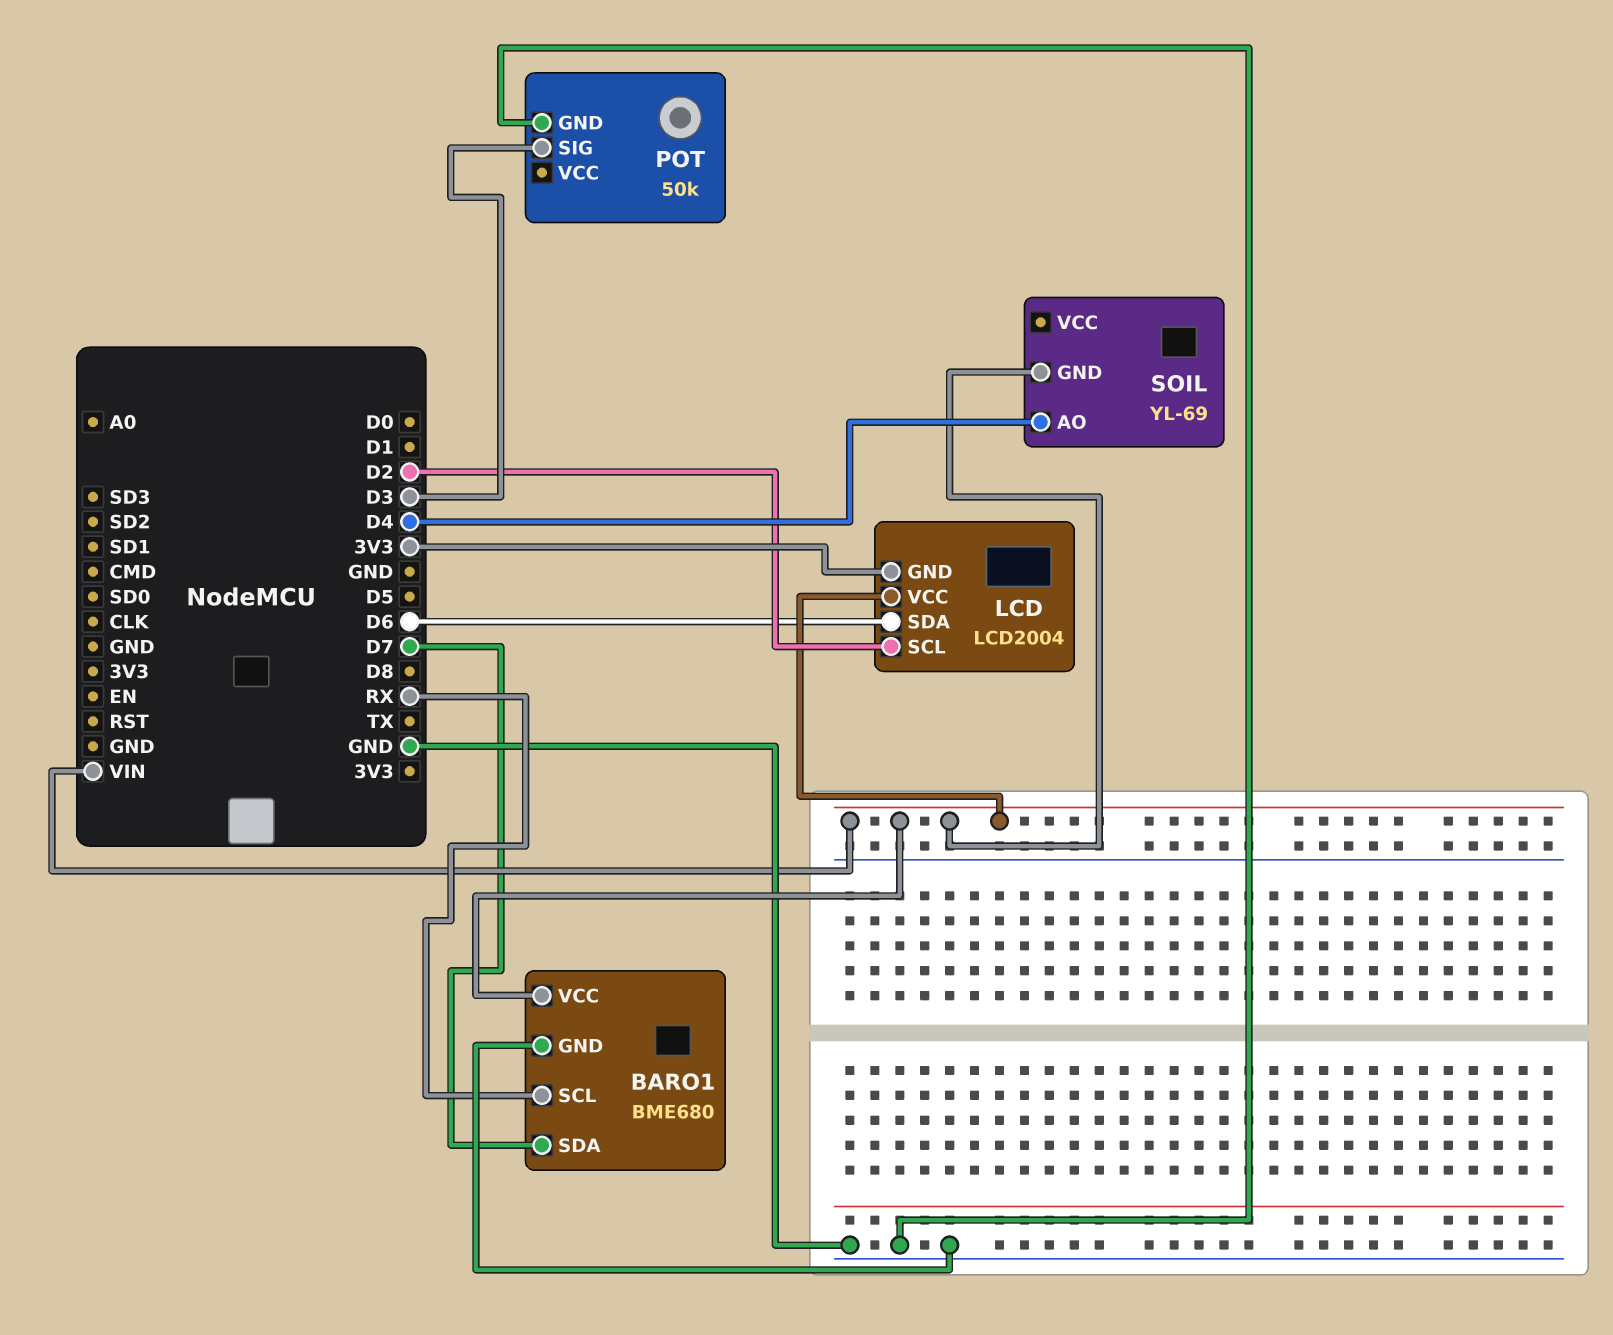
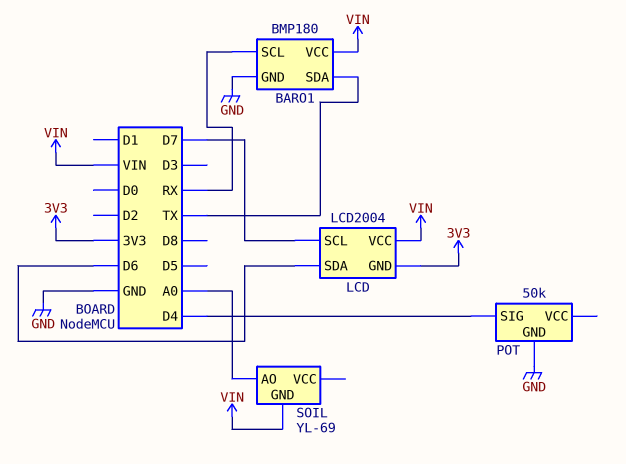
BARO1: BME680 -> BMP180
BARO1 pin SDA: D7 -> TX
LCD pin SCL: D2 -> D7
POT pin SIG: D3 -> D4
SOIL pin AO: D4 -> A0

